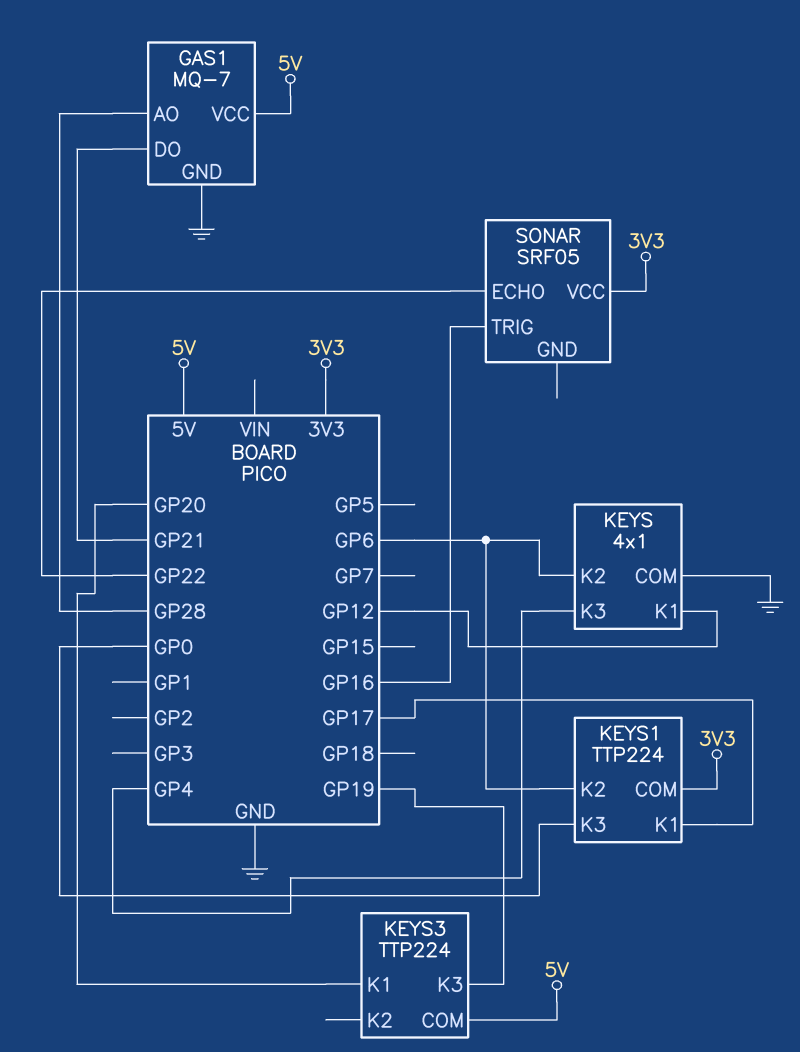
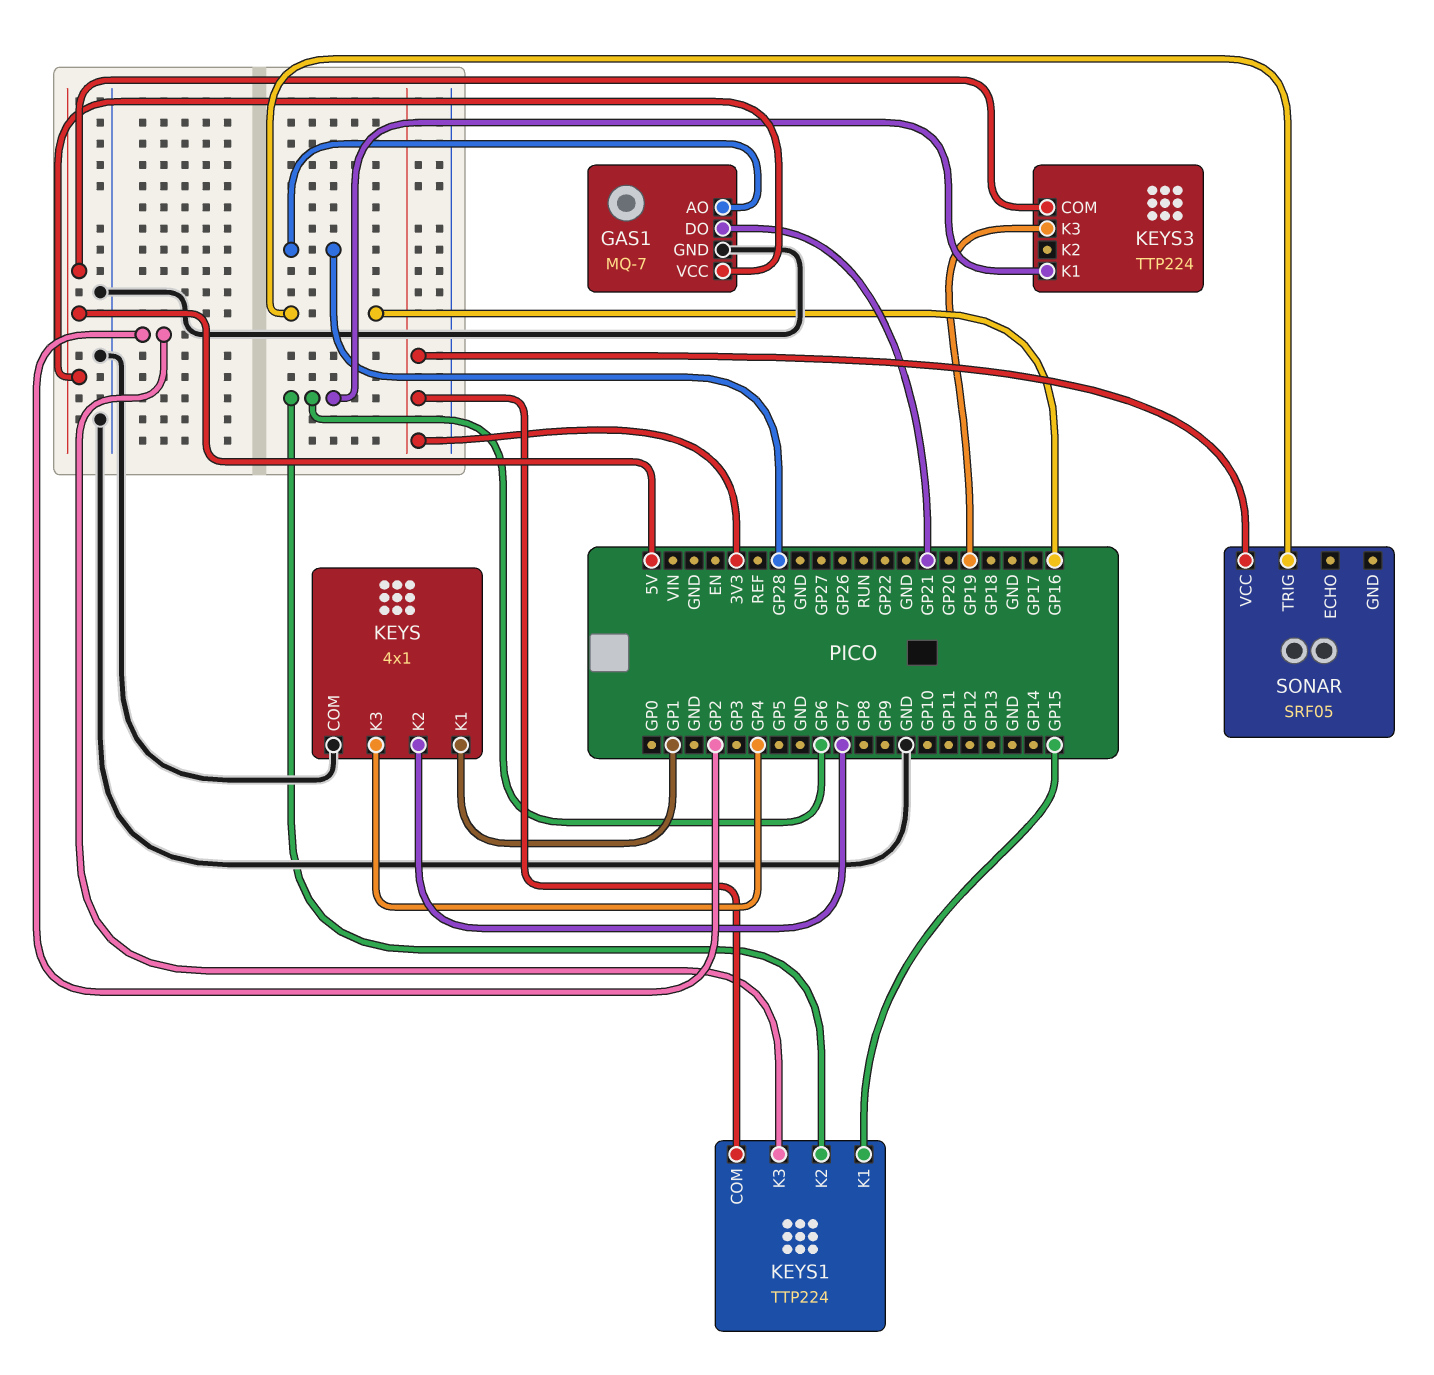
KEYS pin K1: GP12 -> GP1
KEYS pin K2: GP6 -> GP7
KEYS1 pin K1: GP17 -> GP15
KEYS1 pin K3: GP0 -> GP2
KEYS3 pin K1: GP20 -> GP6
SONAR pin ECHO: GP22 -> none

